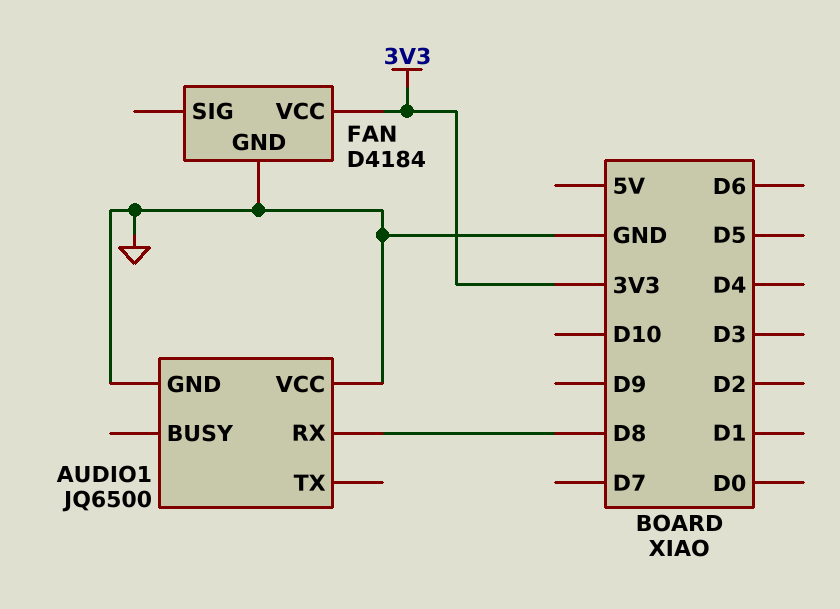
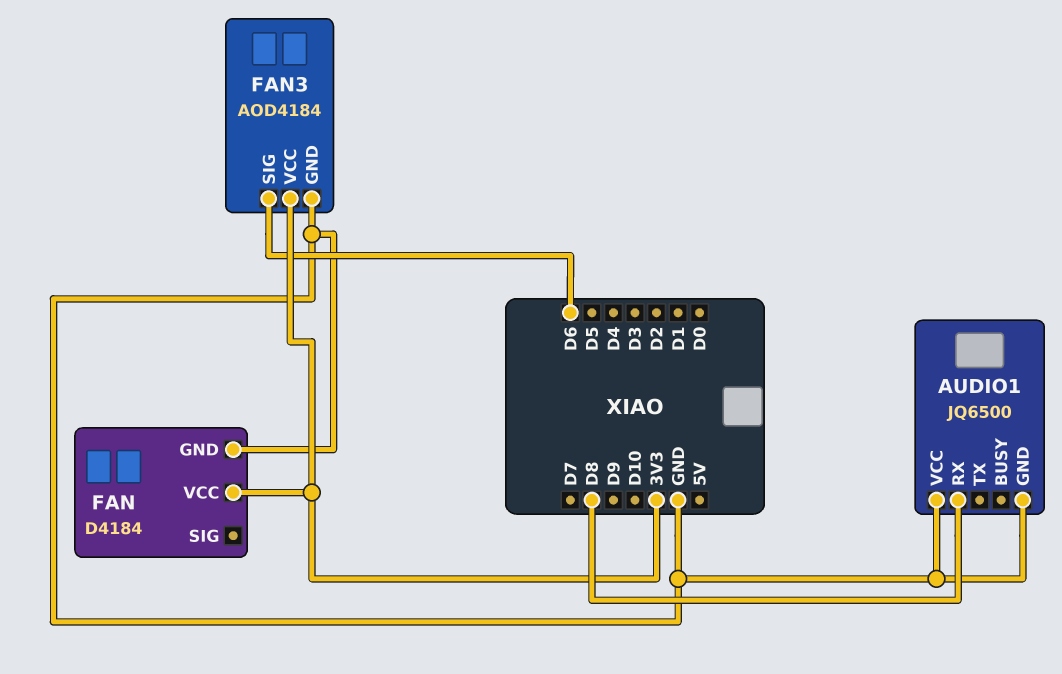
FAN3: none -> AOD4184
FAN3 pin GND: none -> GND
FAN3 pin SIG: none -> D6
FAN3 pin VCC: none -> 3V3

